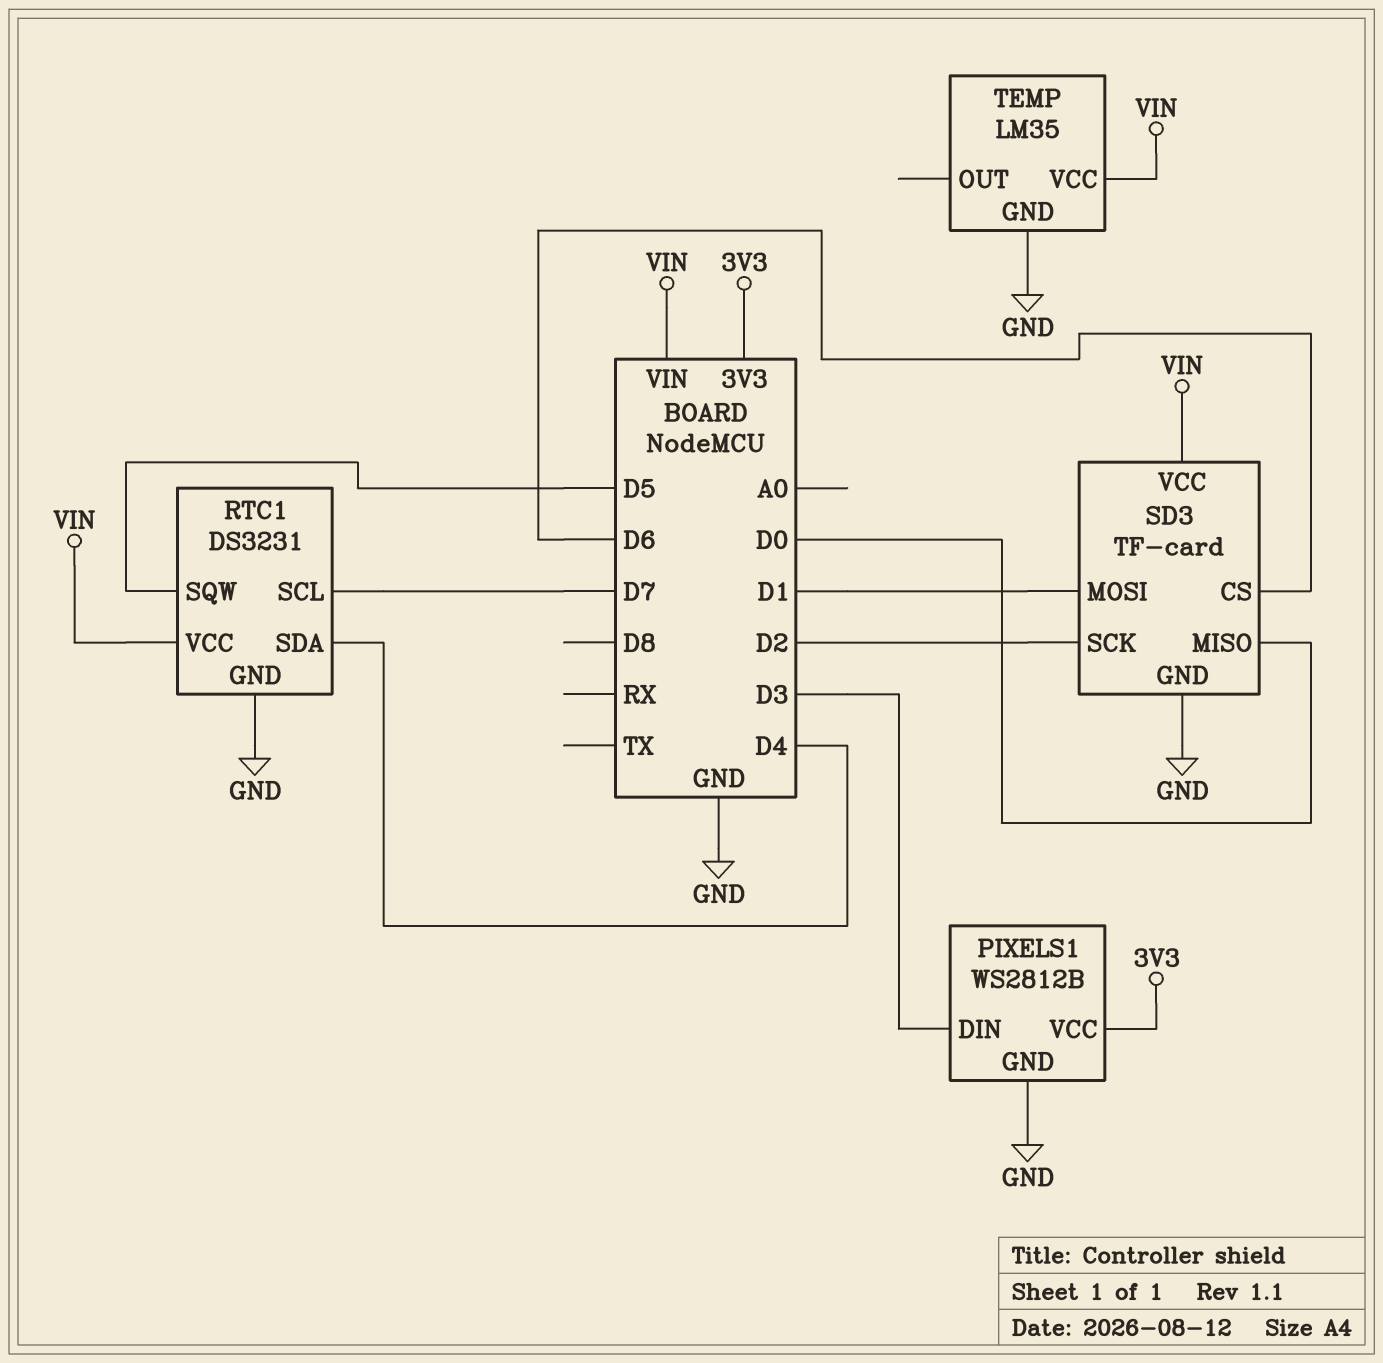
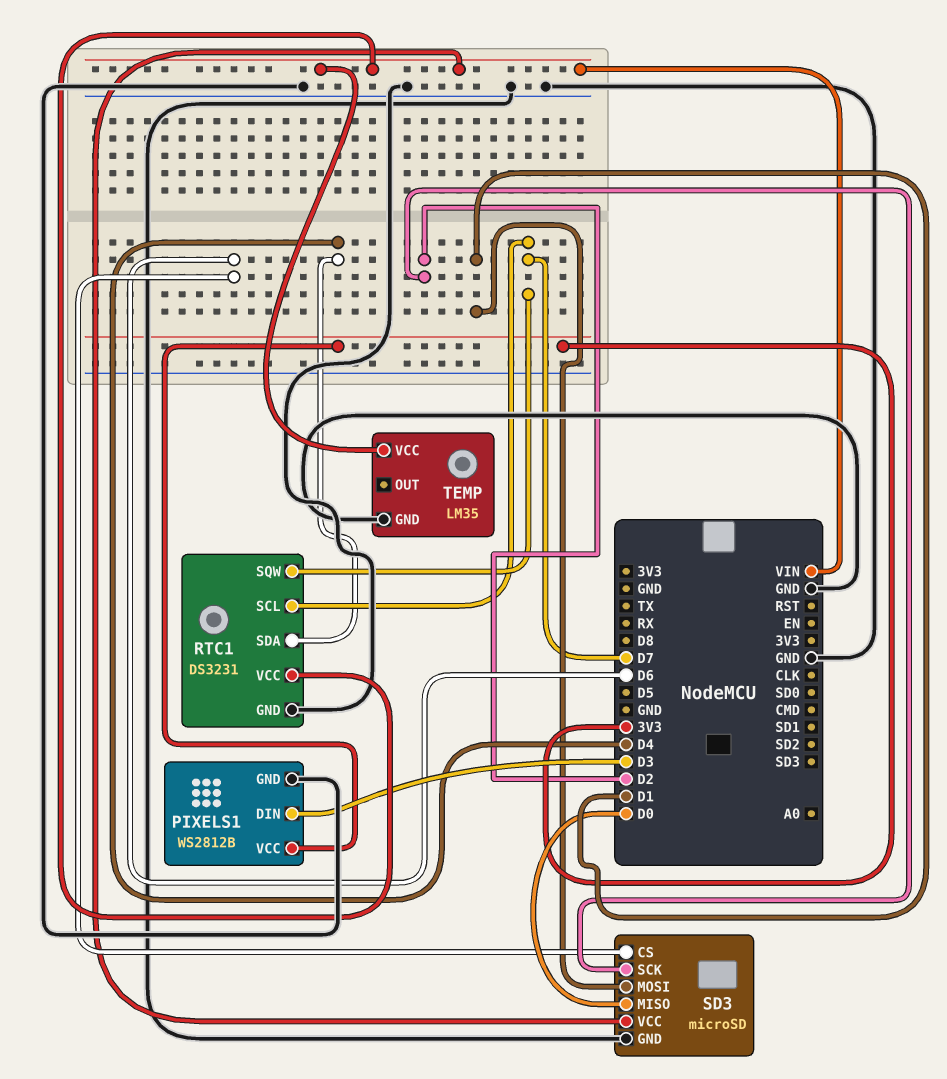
RTC1 pin SQW: D5 -> D7
SD3: TF-card -> microSD

